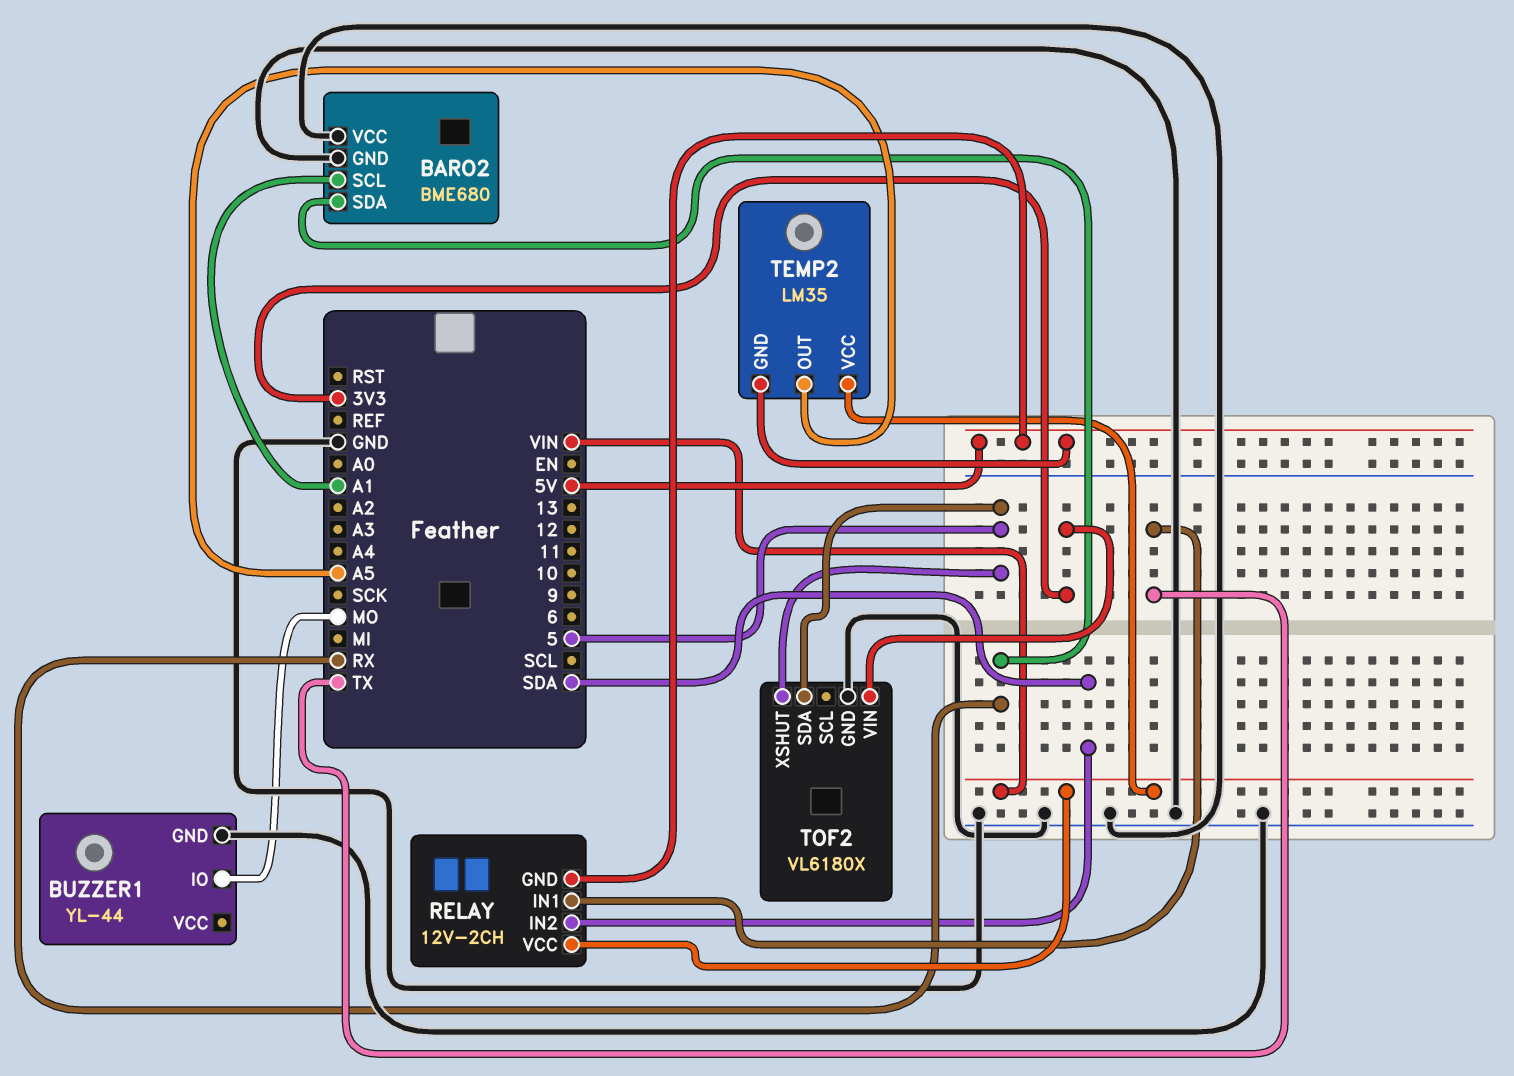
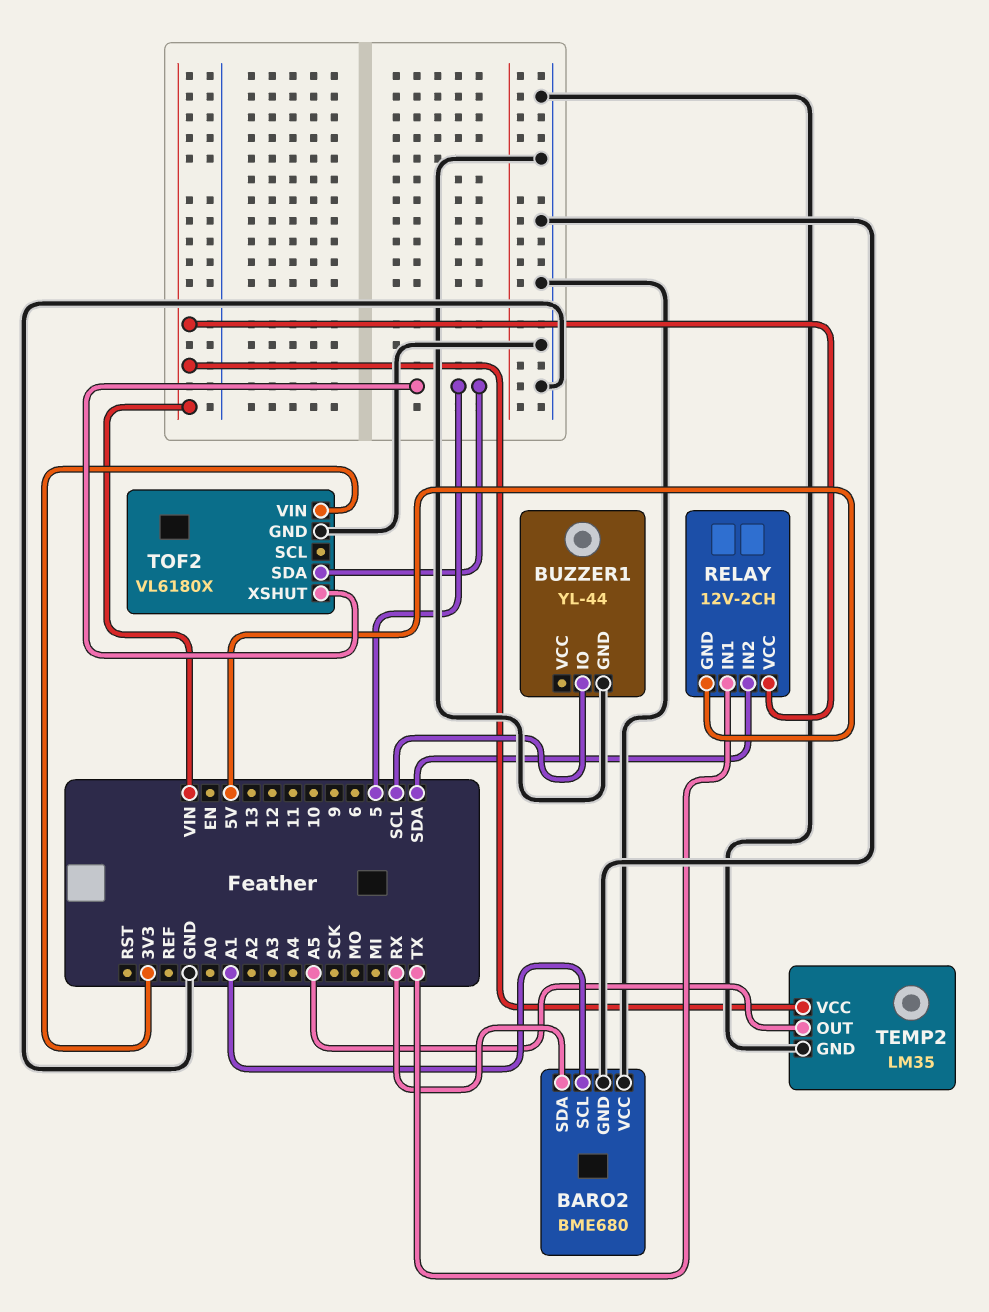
BUZZER1 pin IO: MO -> SCL
TEMP2 pin GND: 5V -> GND

